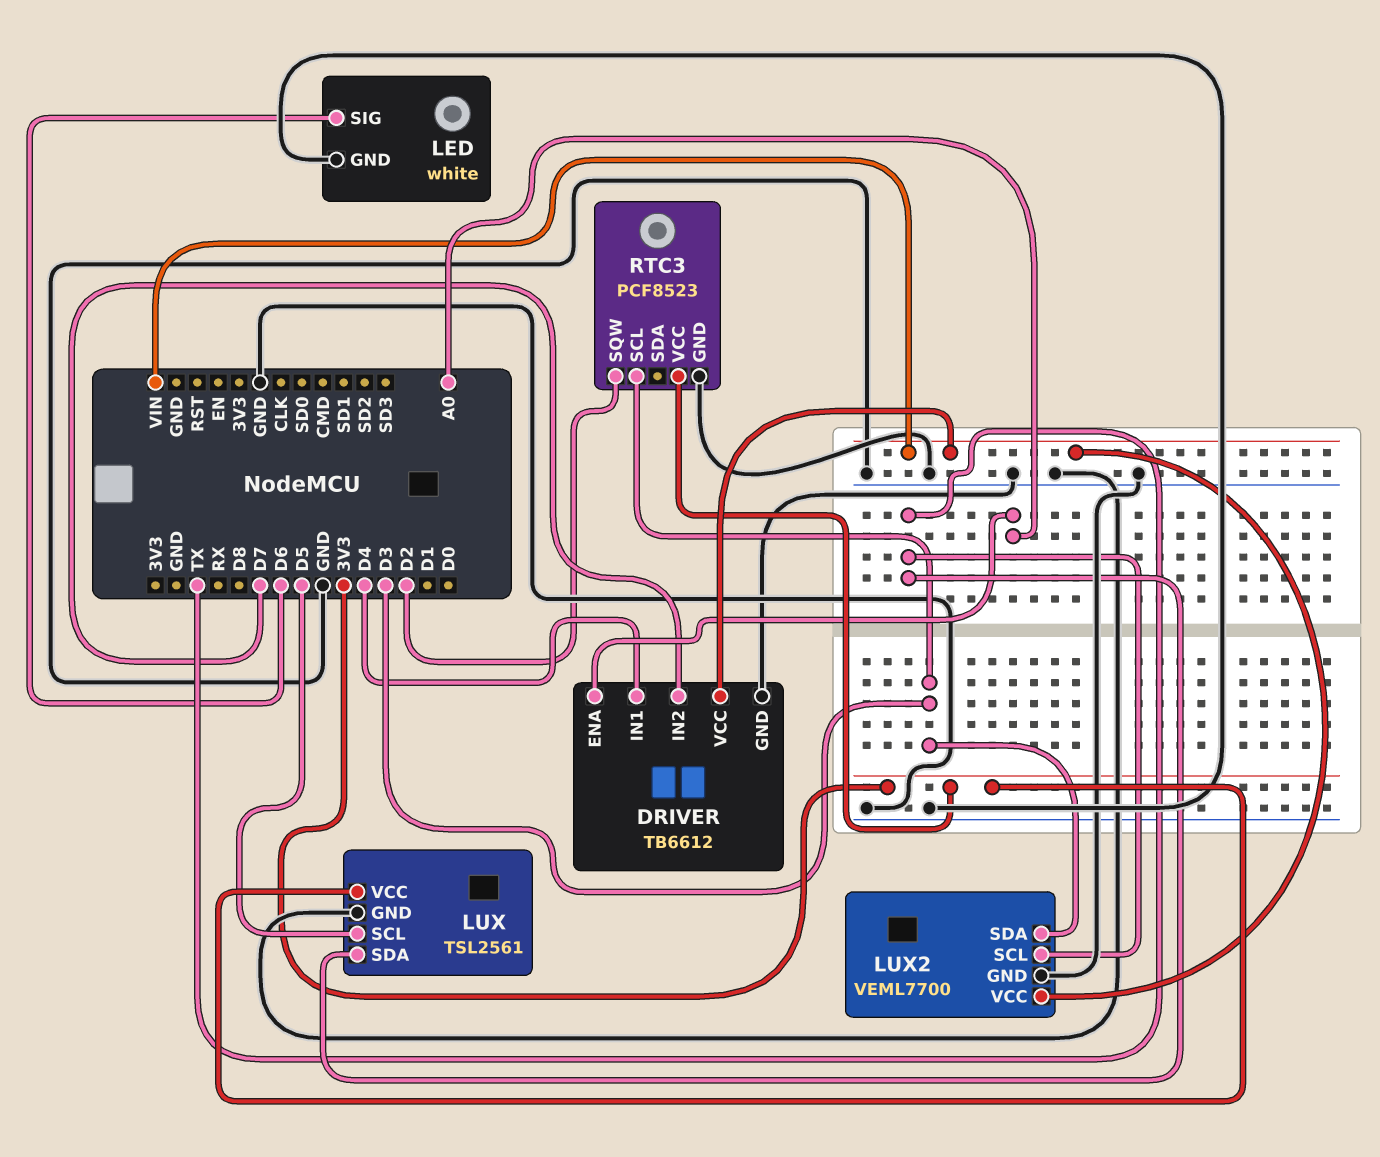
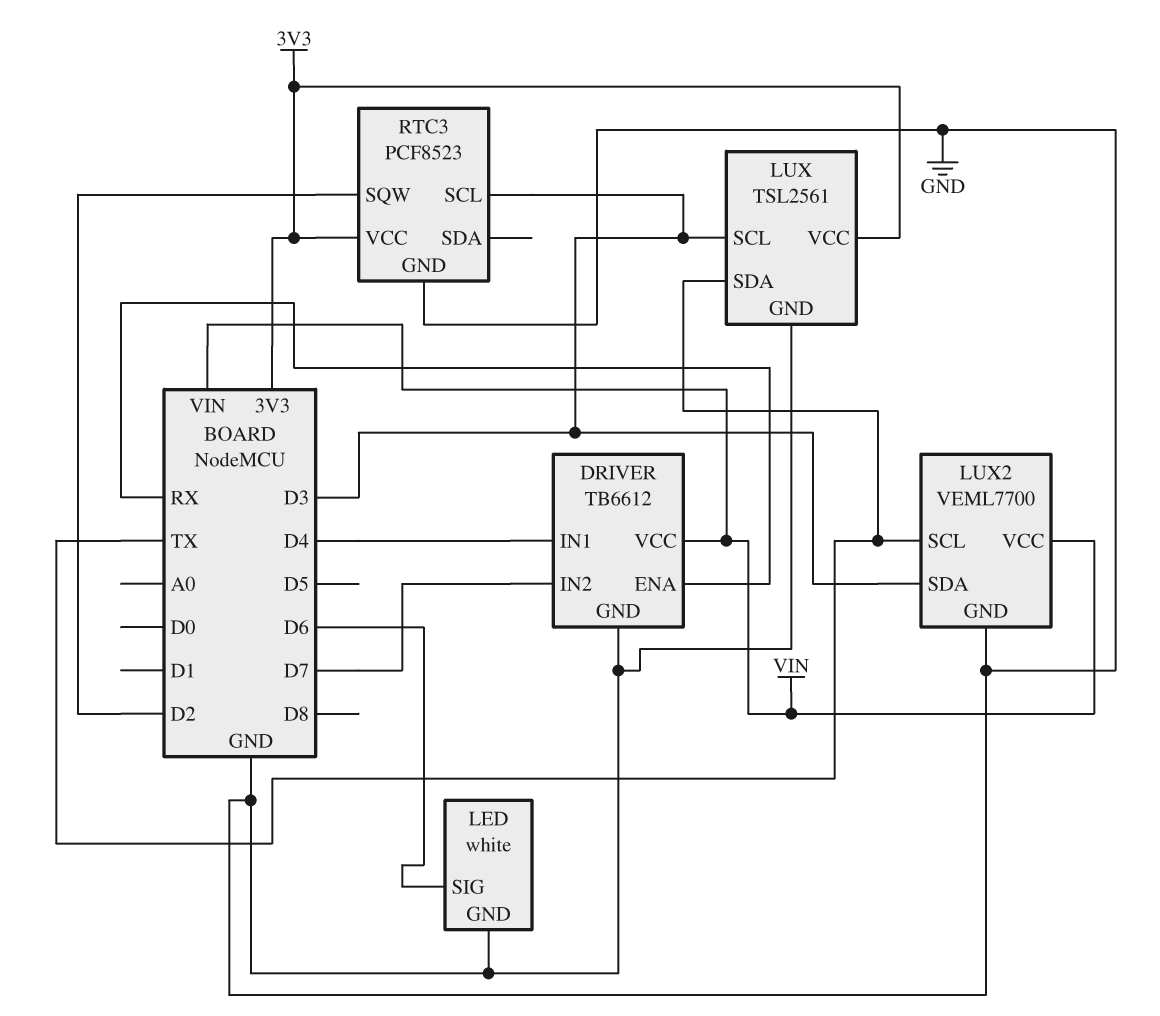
DRIVER pin ENA: A0 -> RX
LUX pin SCL: D5 -> D3

